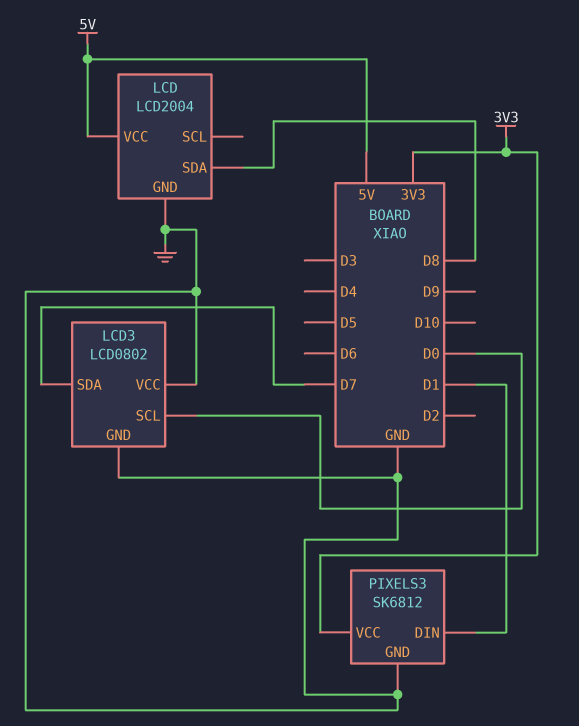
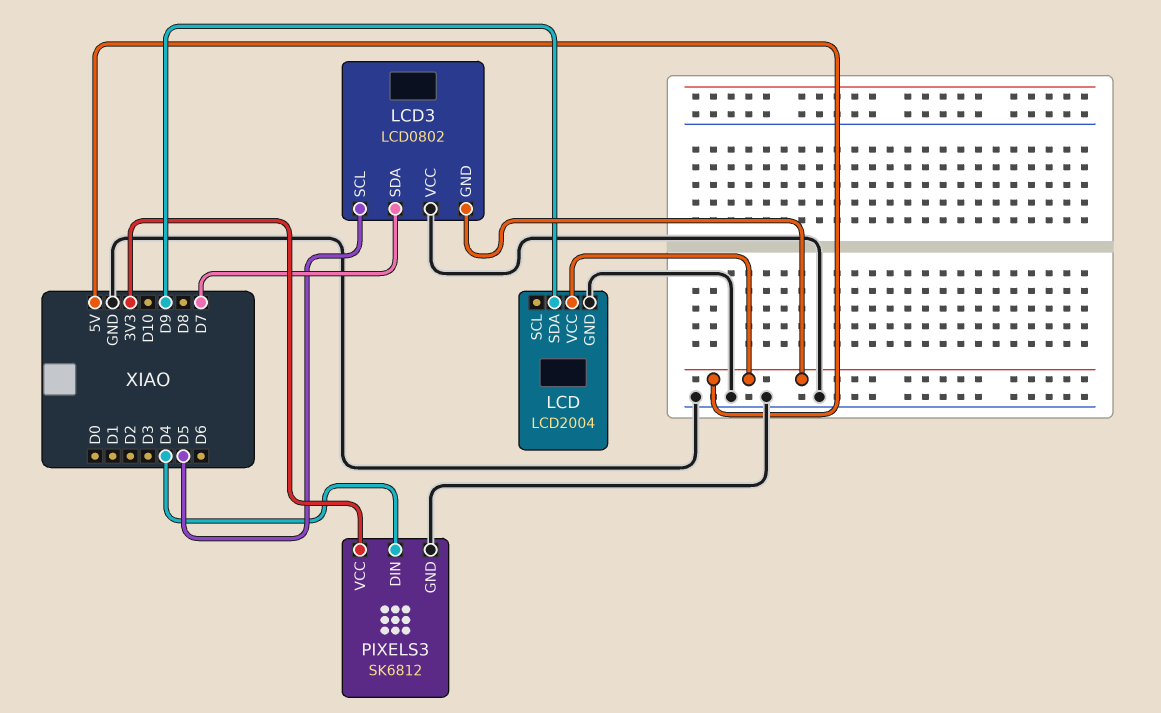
LCD pin SDA: D8 -> D9
LCD3 pin GND: GND -> 5V
LCD3 pin SCL: D0 -> D5
PIXELS3 pin DIN: D1 -> D4

